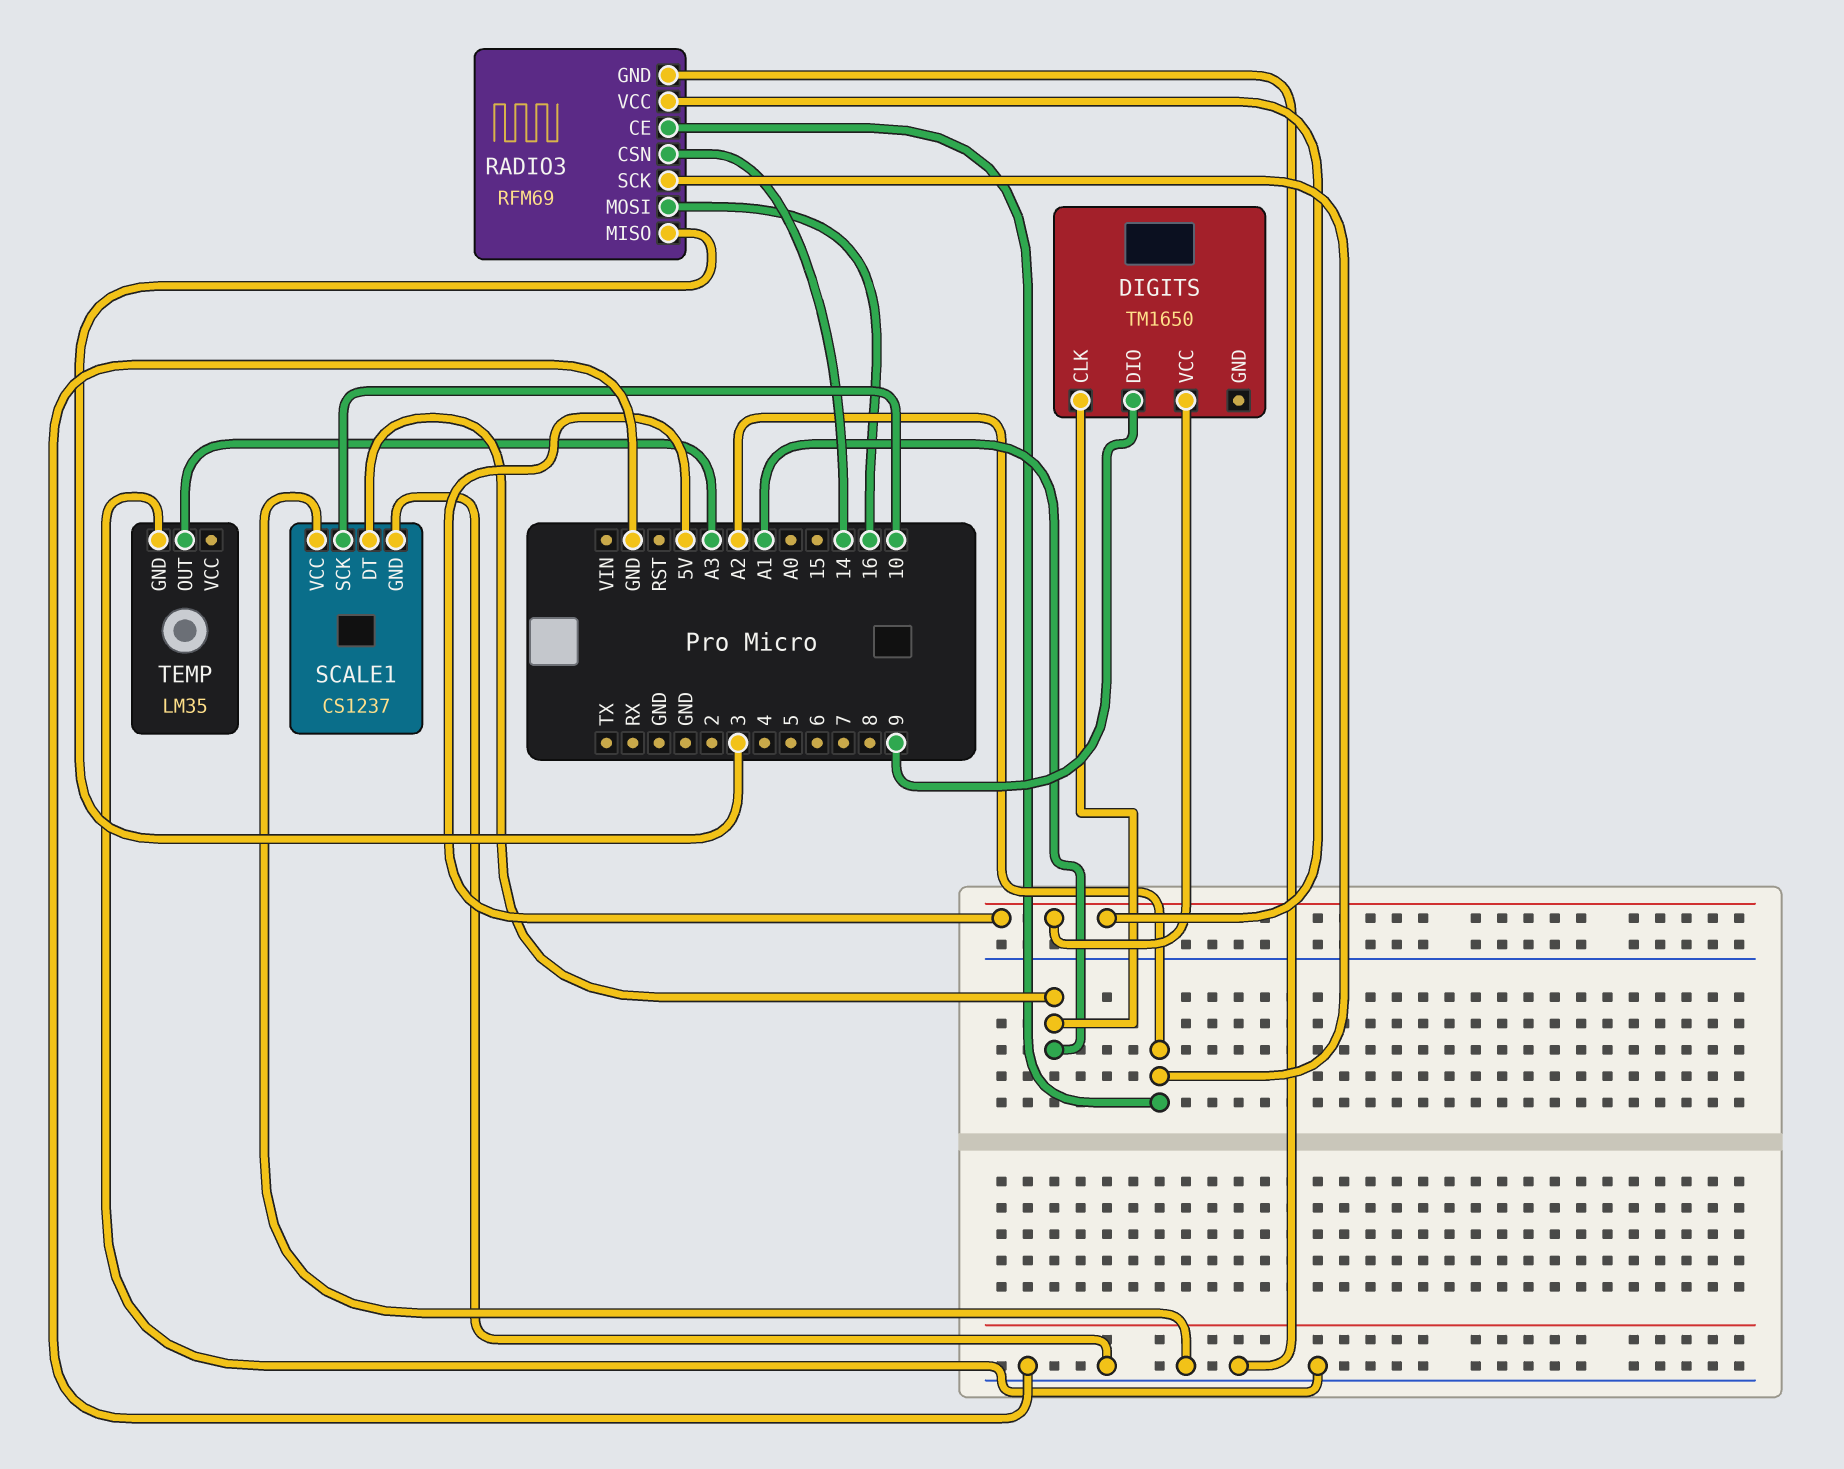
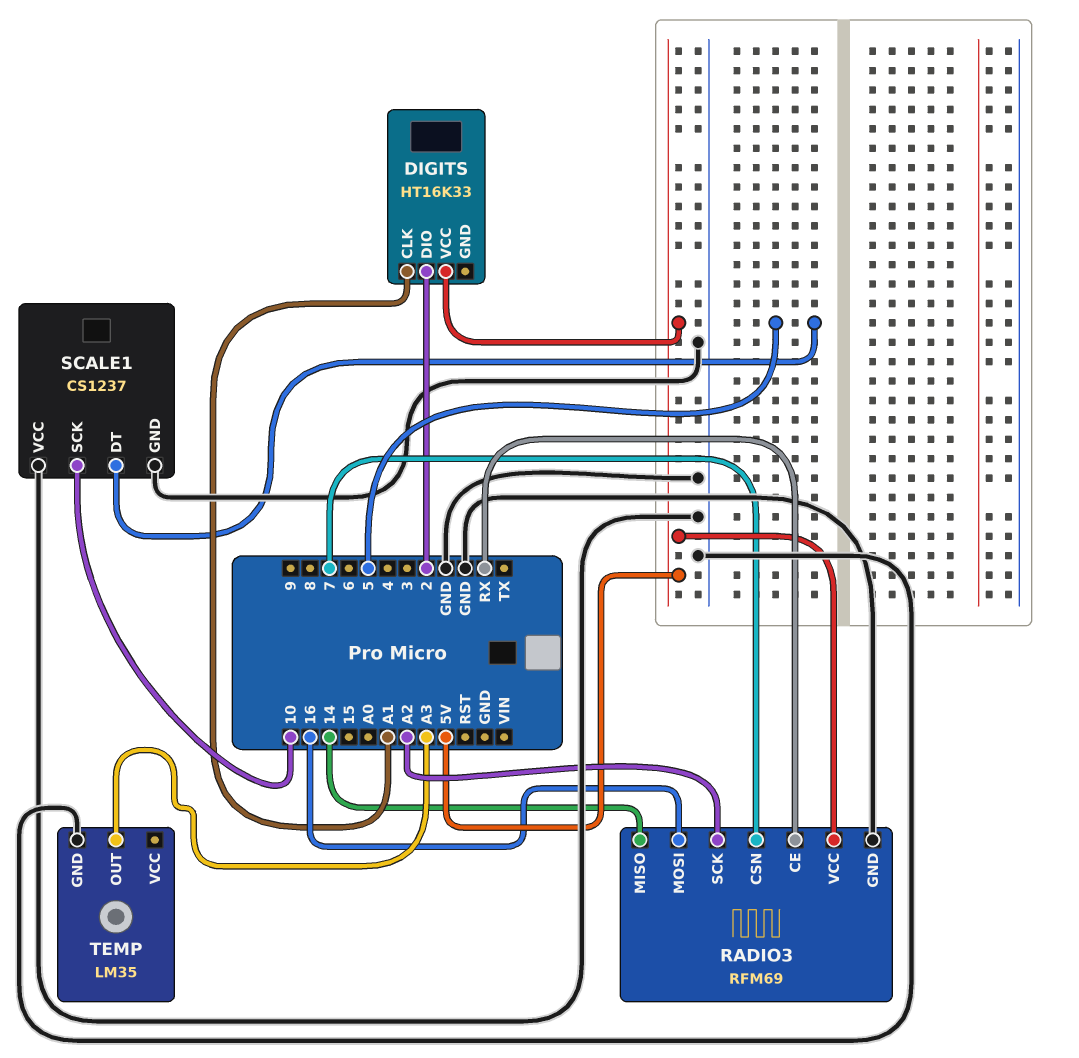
DIGITS: TM1650 -> HT16K33
DIGITS pin DIO: 9 -> 2
RADIO3 pin CE: A2 -> RX
RADIO3 pin CSN: 14 -> 7
RADIO3 pin MISO: 3 -> 14
SCALE1 pin DT: A1 -> 5

